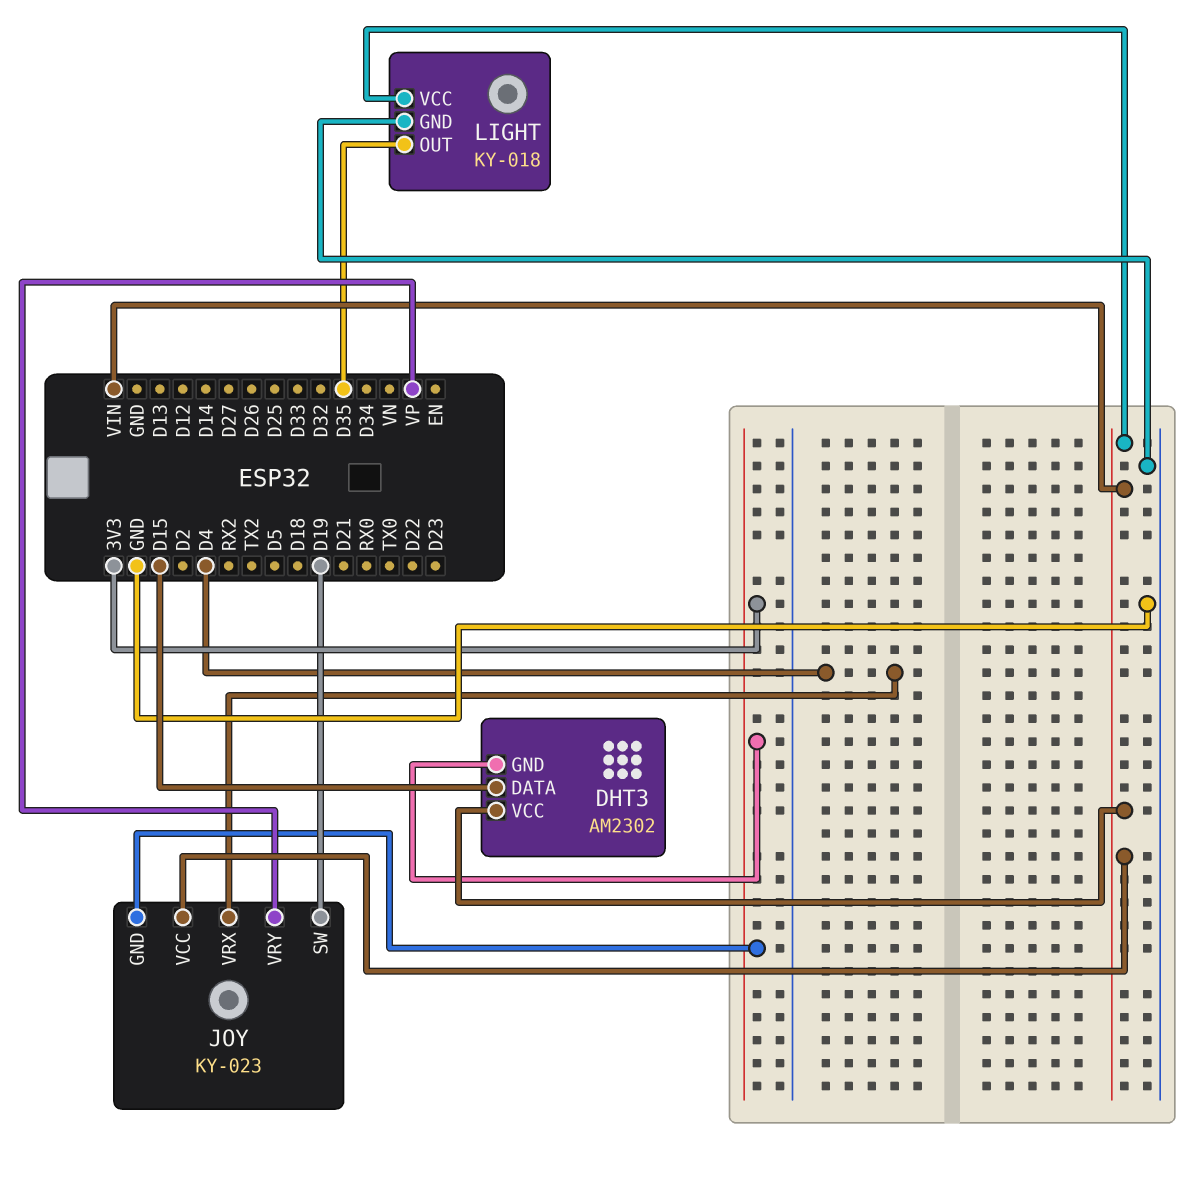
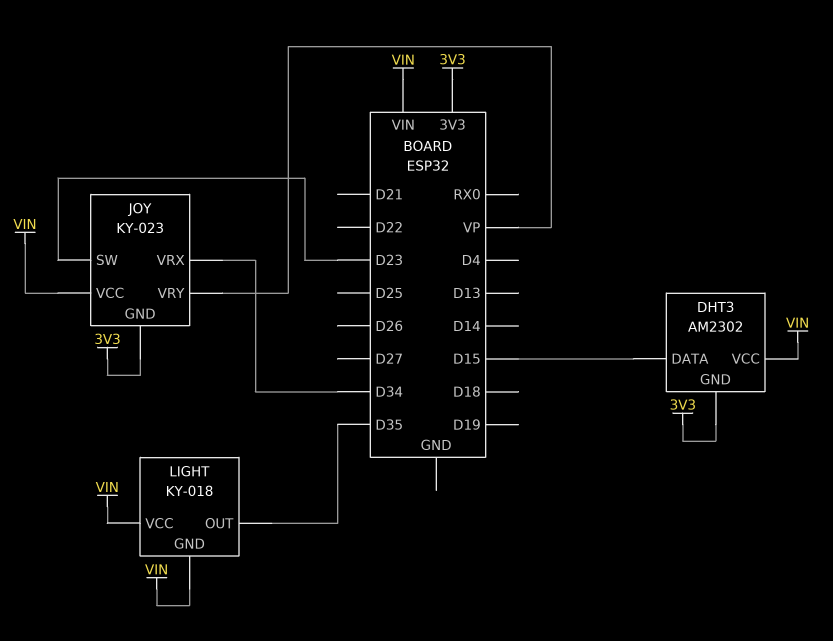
JOY pin SW: D19 -> D23
JOY pin VRX: D4 -> D34
LIGHT pin GND: GND -> VIN

